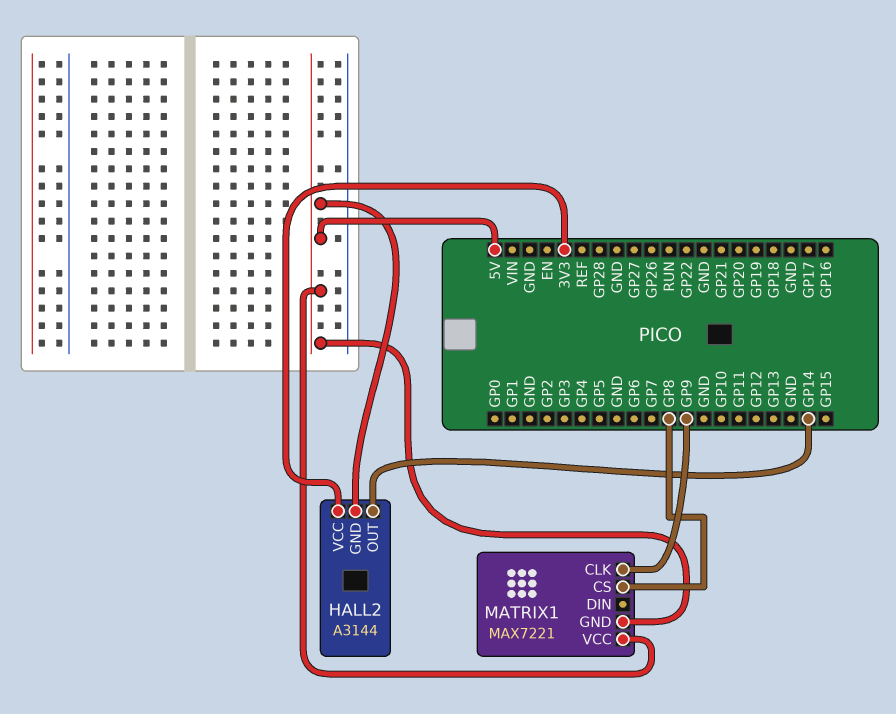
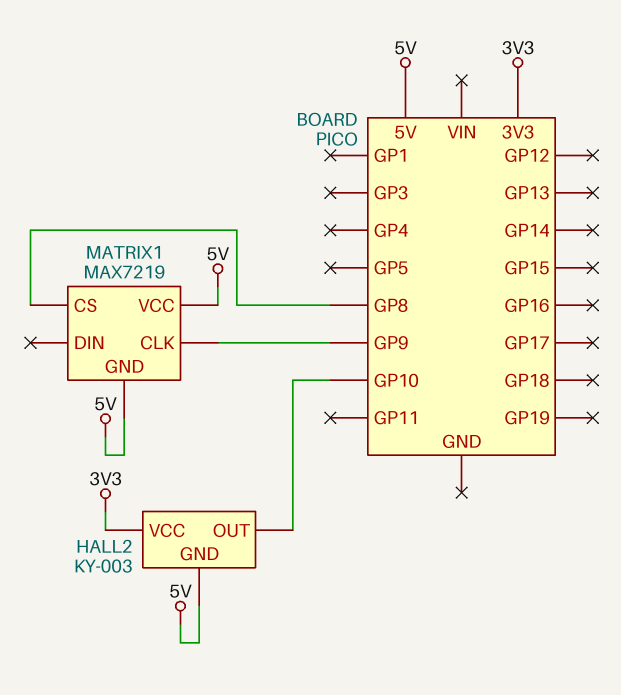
HALL2: A3144 -> KY-003
HALL2 pin OUT: GP14 -> GP10
MATRIX1: MAX7221 -> MAX7219

